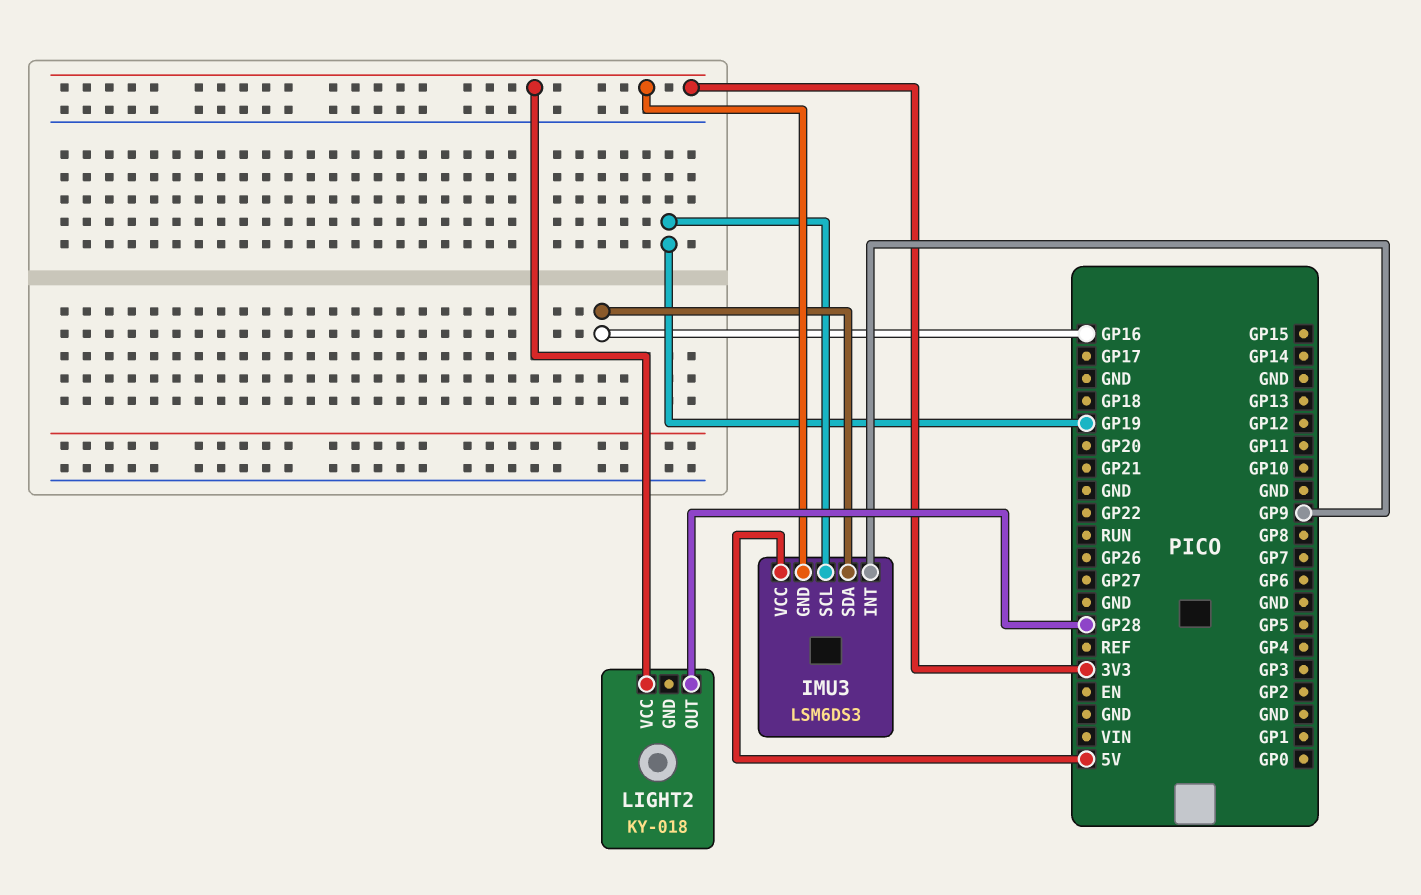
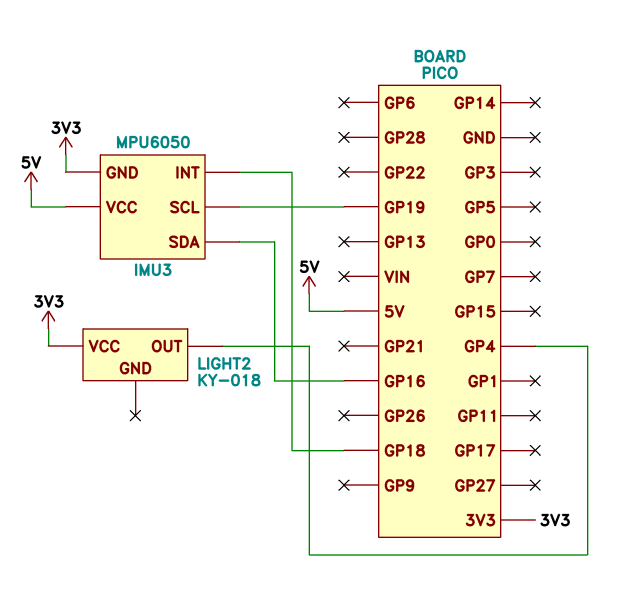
IMU3: LSM6DS3 -> MPU6050
IMU3 pin INT: GP9 -> GP18
LIGHT2 pin OUT: GP28 -> GP4

